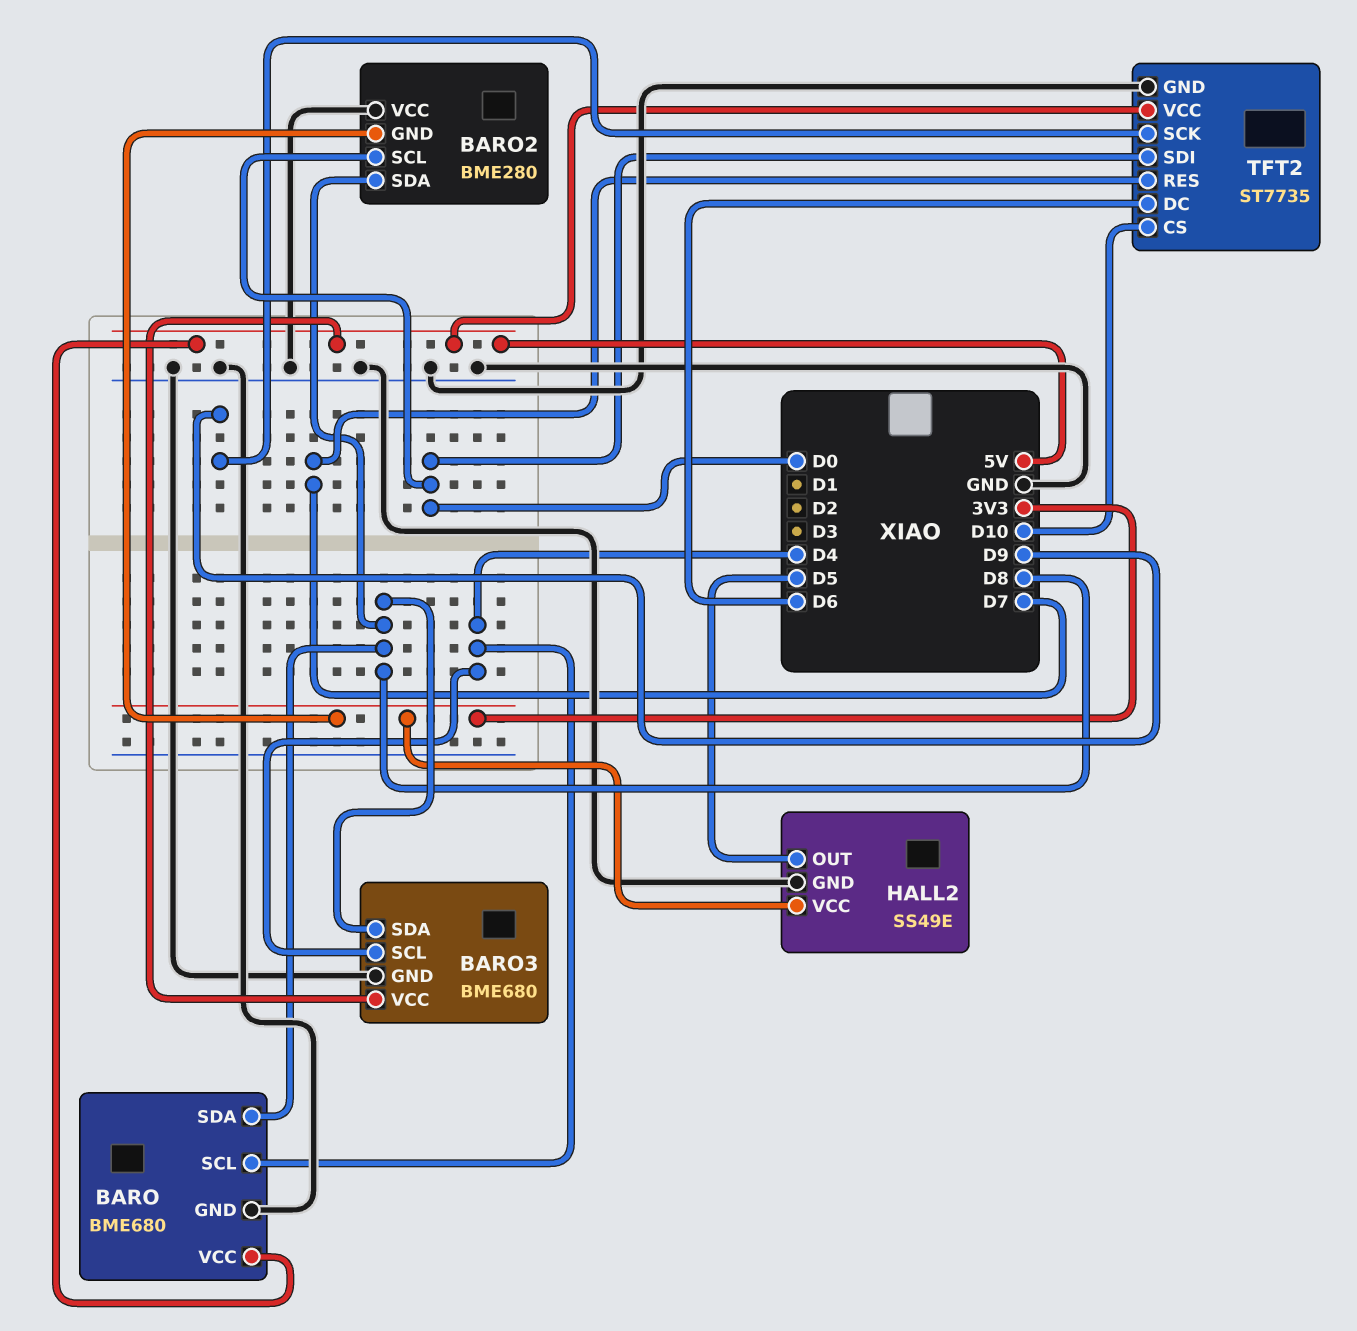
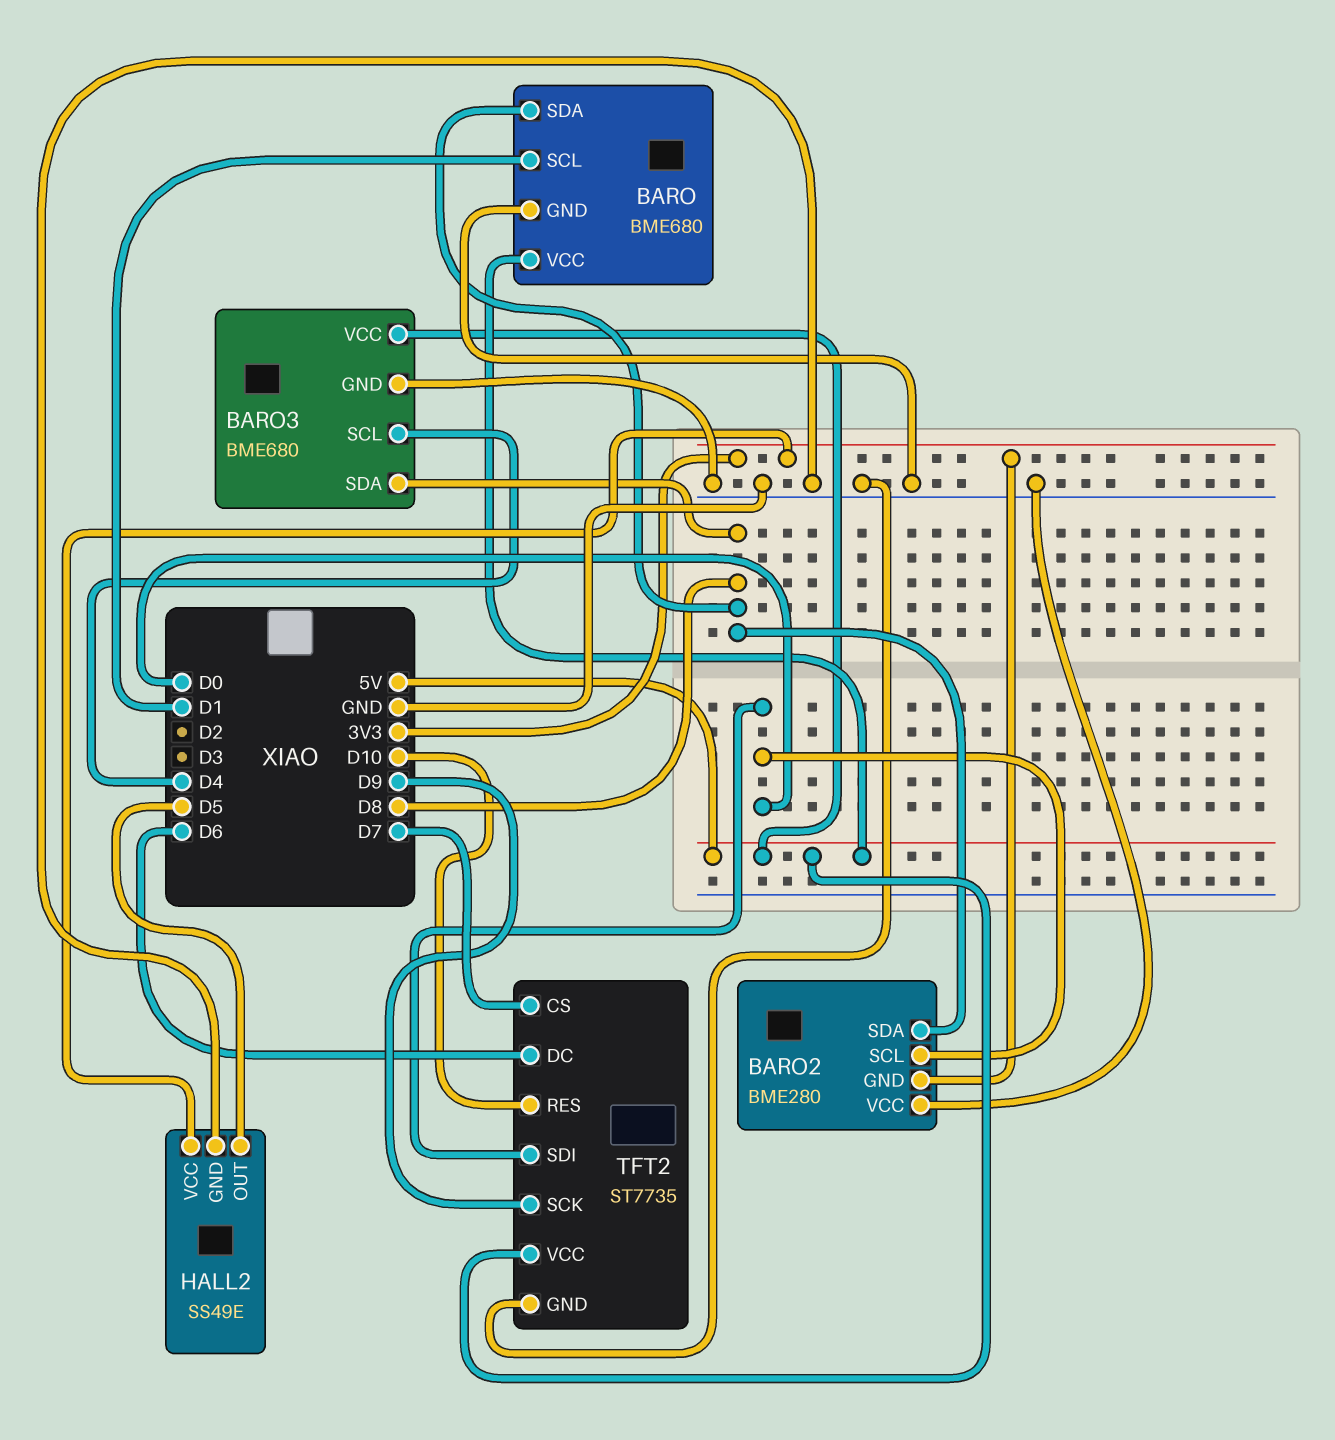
BARO pin SCL: D4 -> D1
TFT2 pin CS: D10 -> D7
TFT2 pin RES: D7 -> D10

